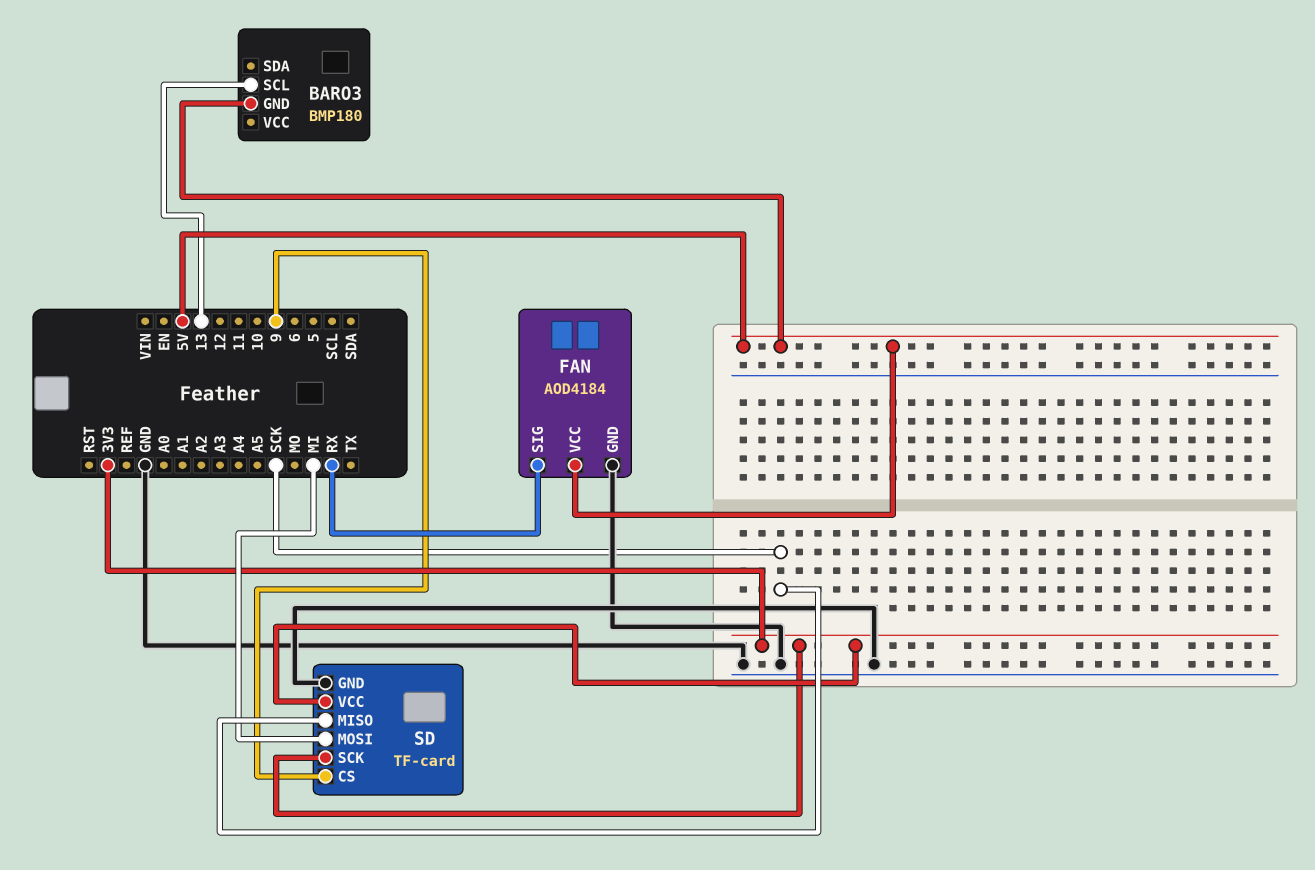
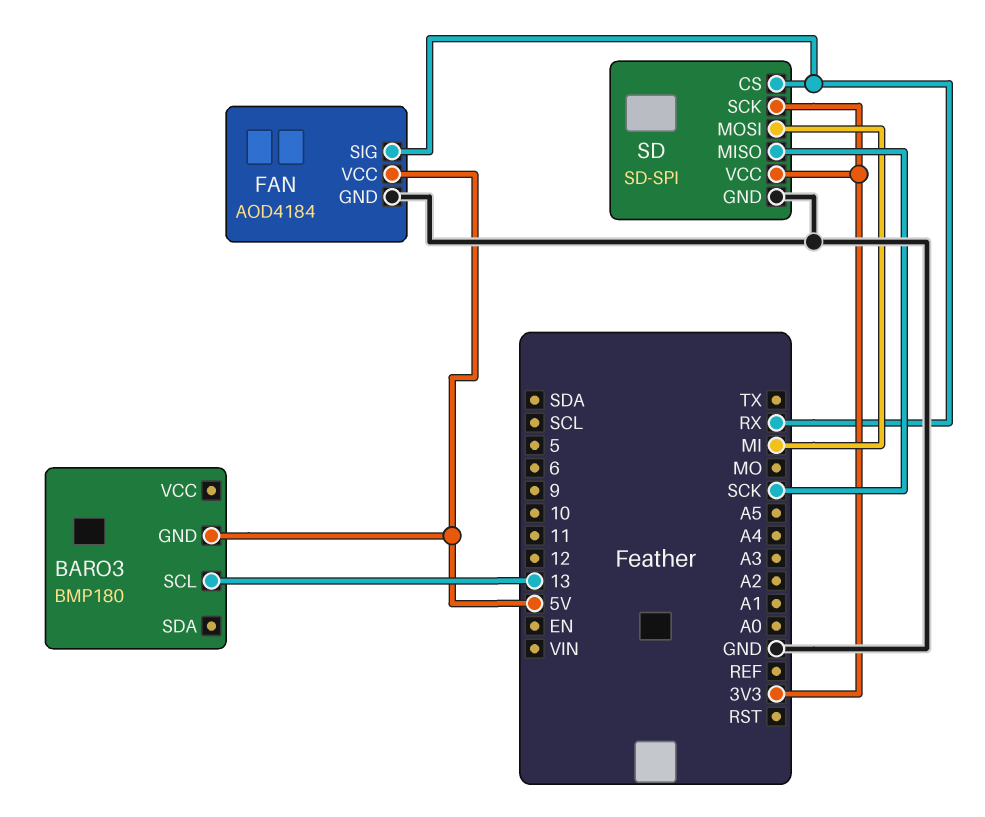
SD: TF-card -> SD-SPI
SD pin CS: 9 -> RX

